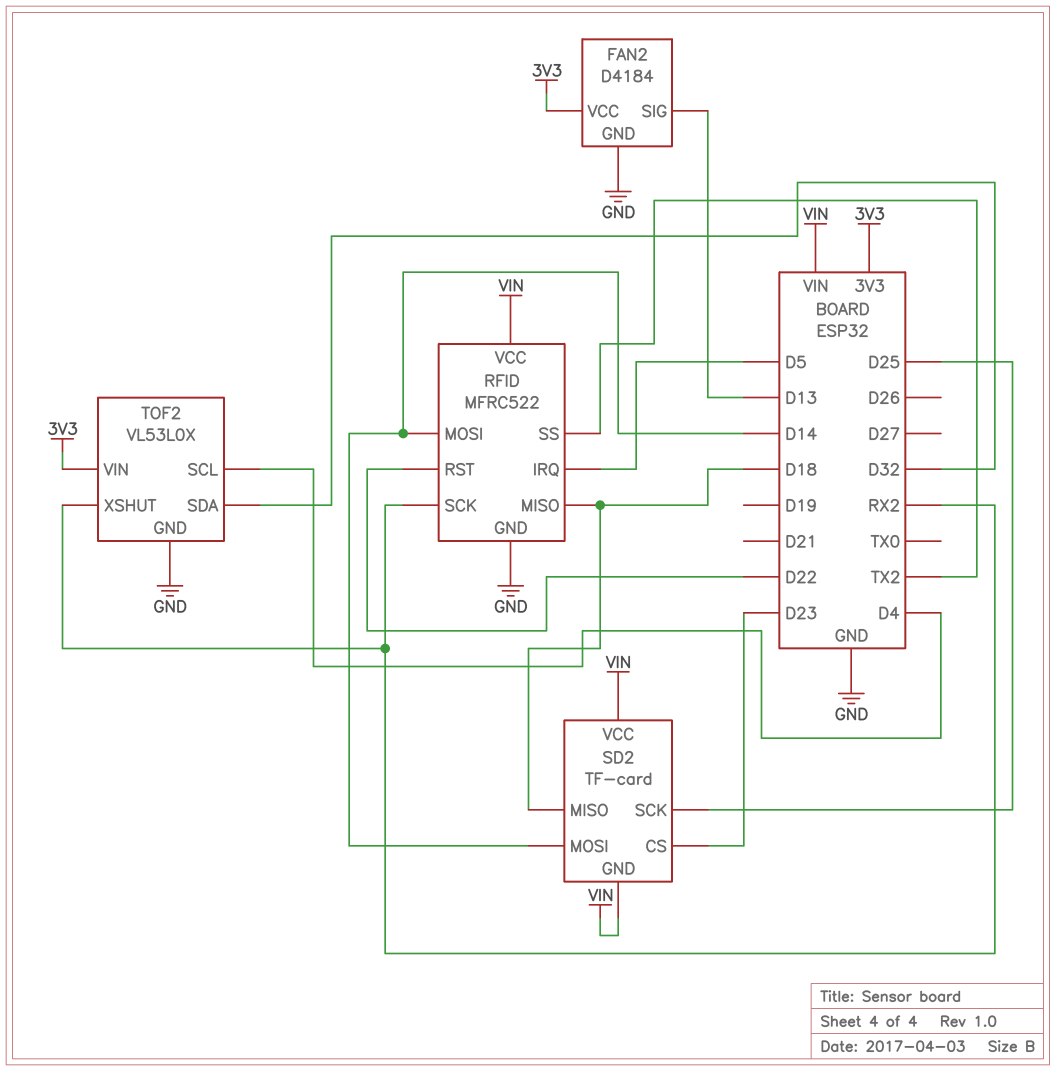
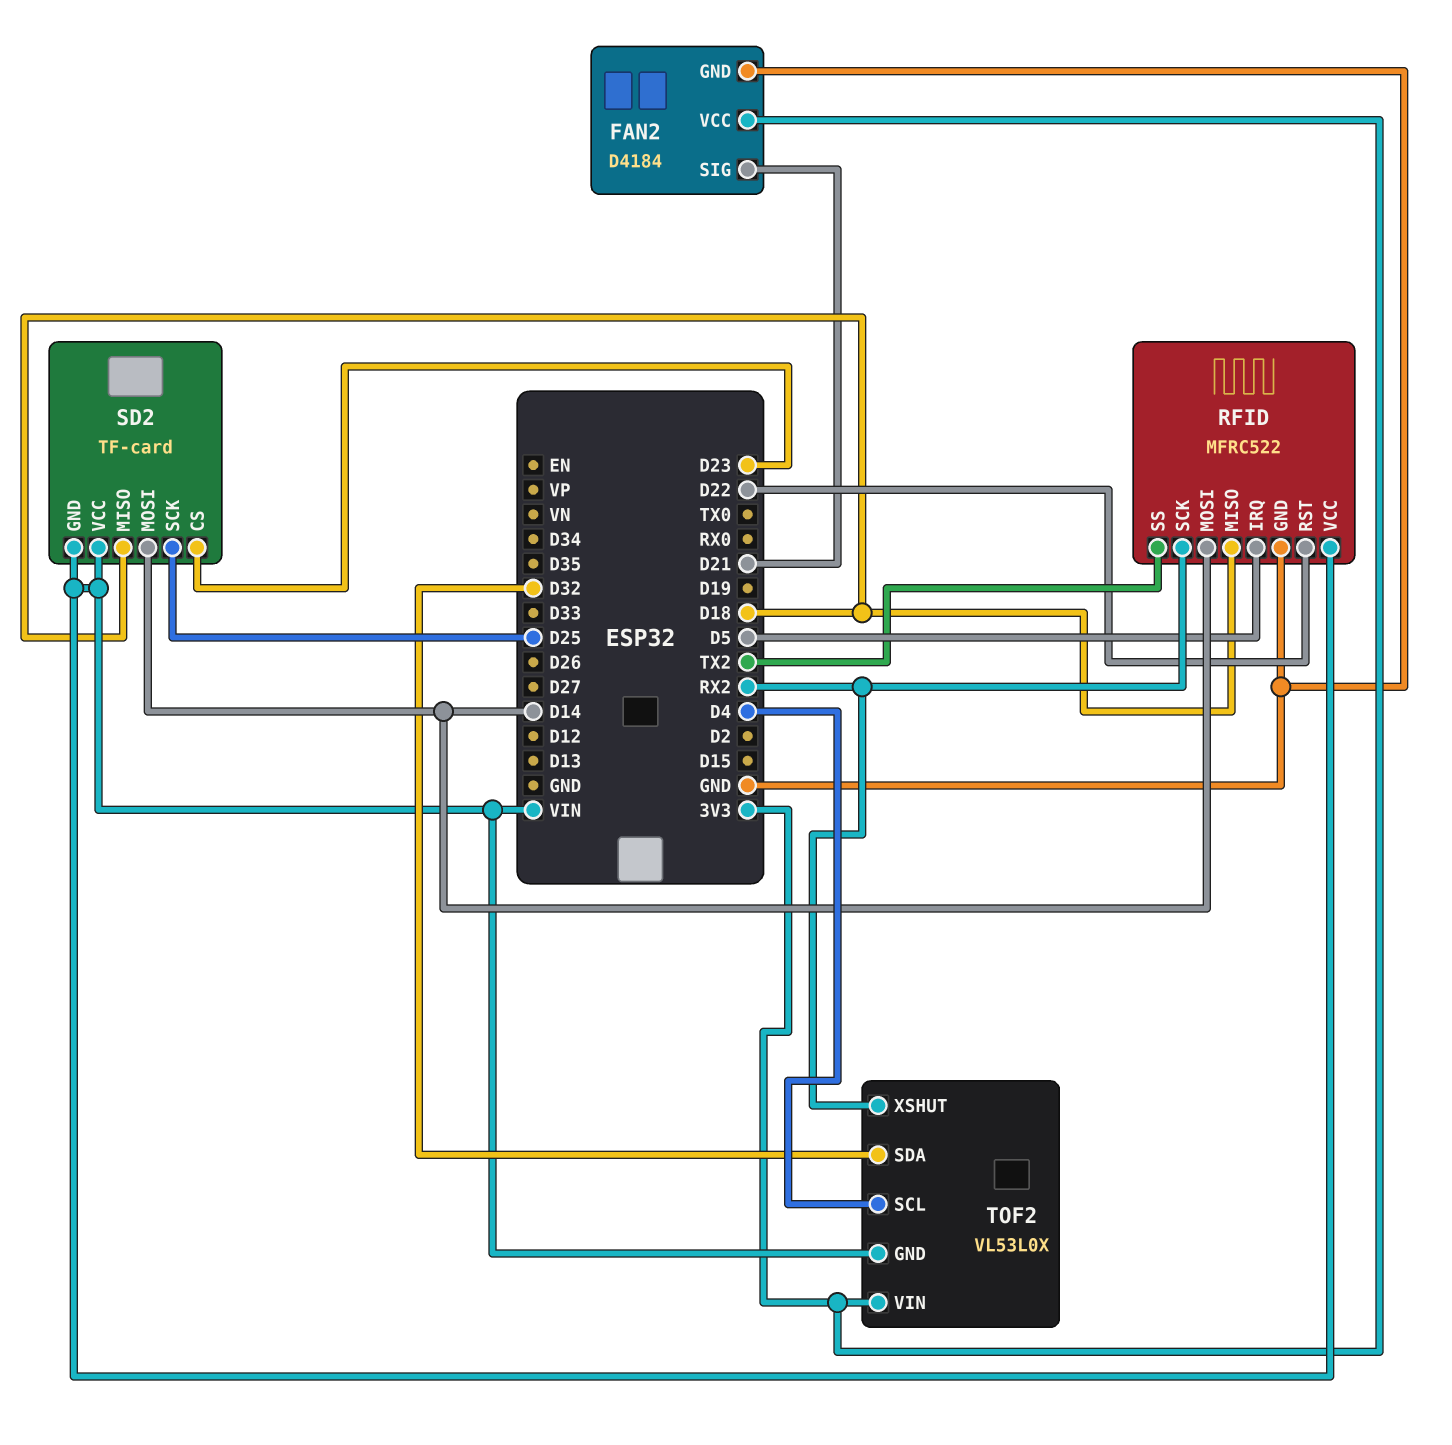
FAN2 pin SIG: D13 -> D21
TOF2 pin GND: GND -> VIN

